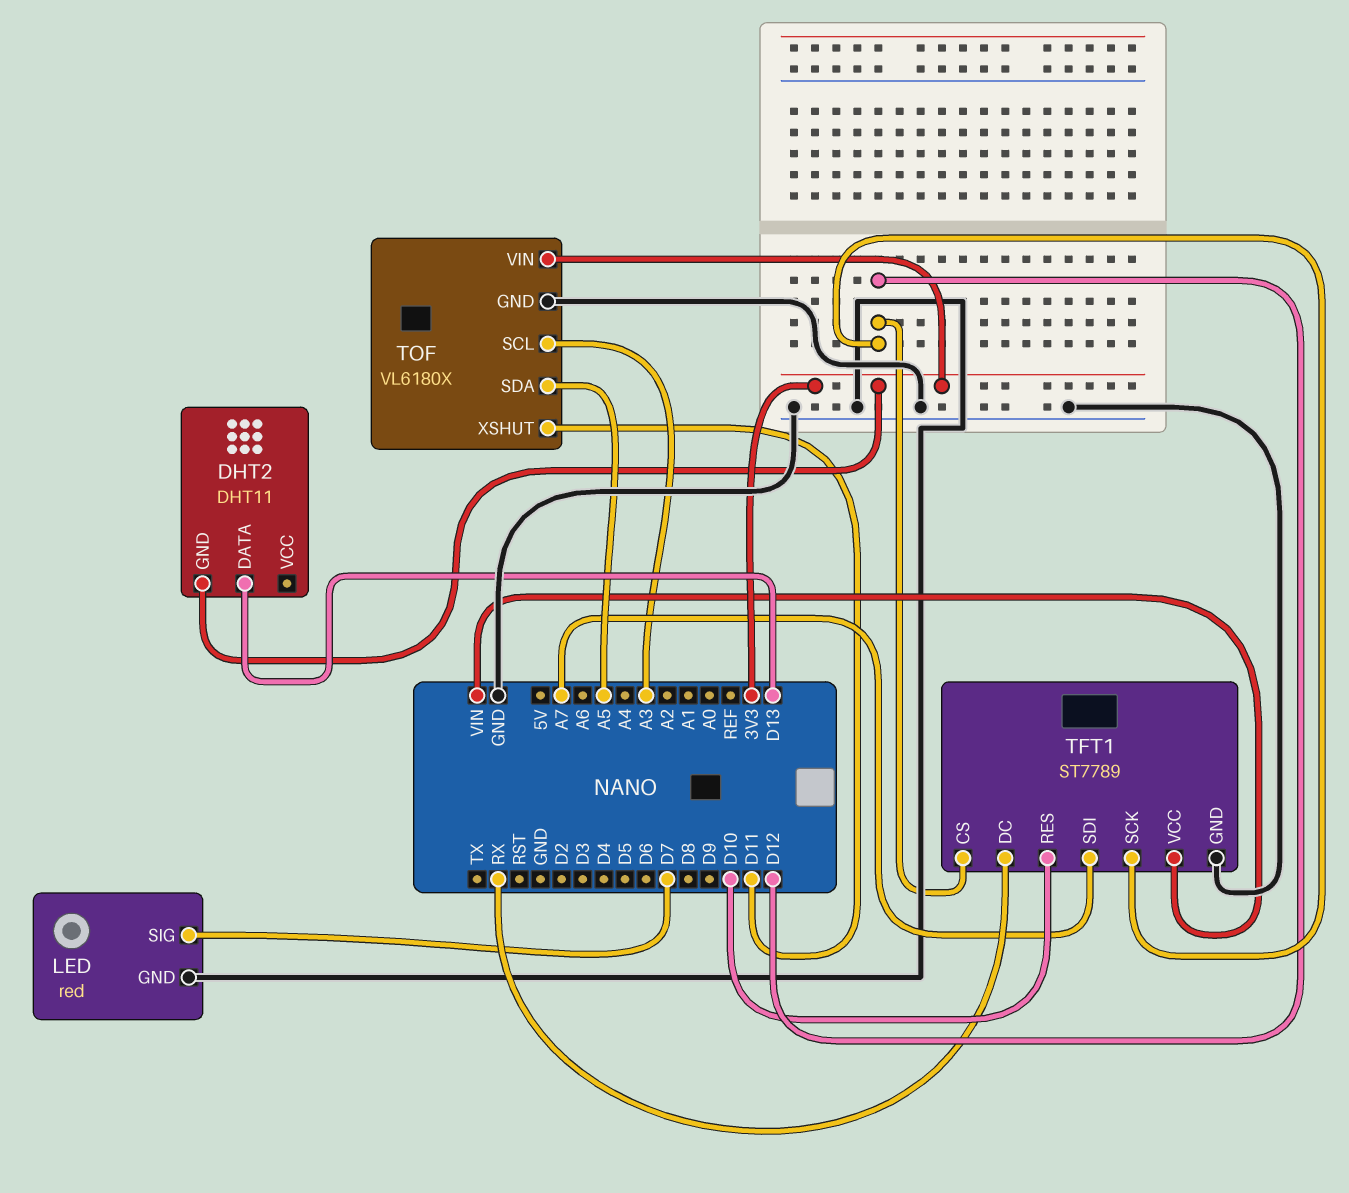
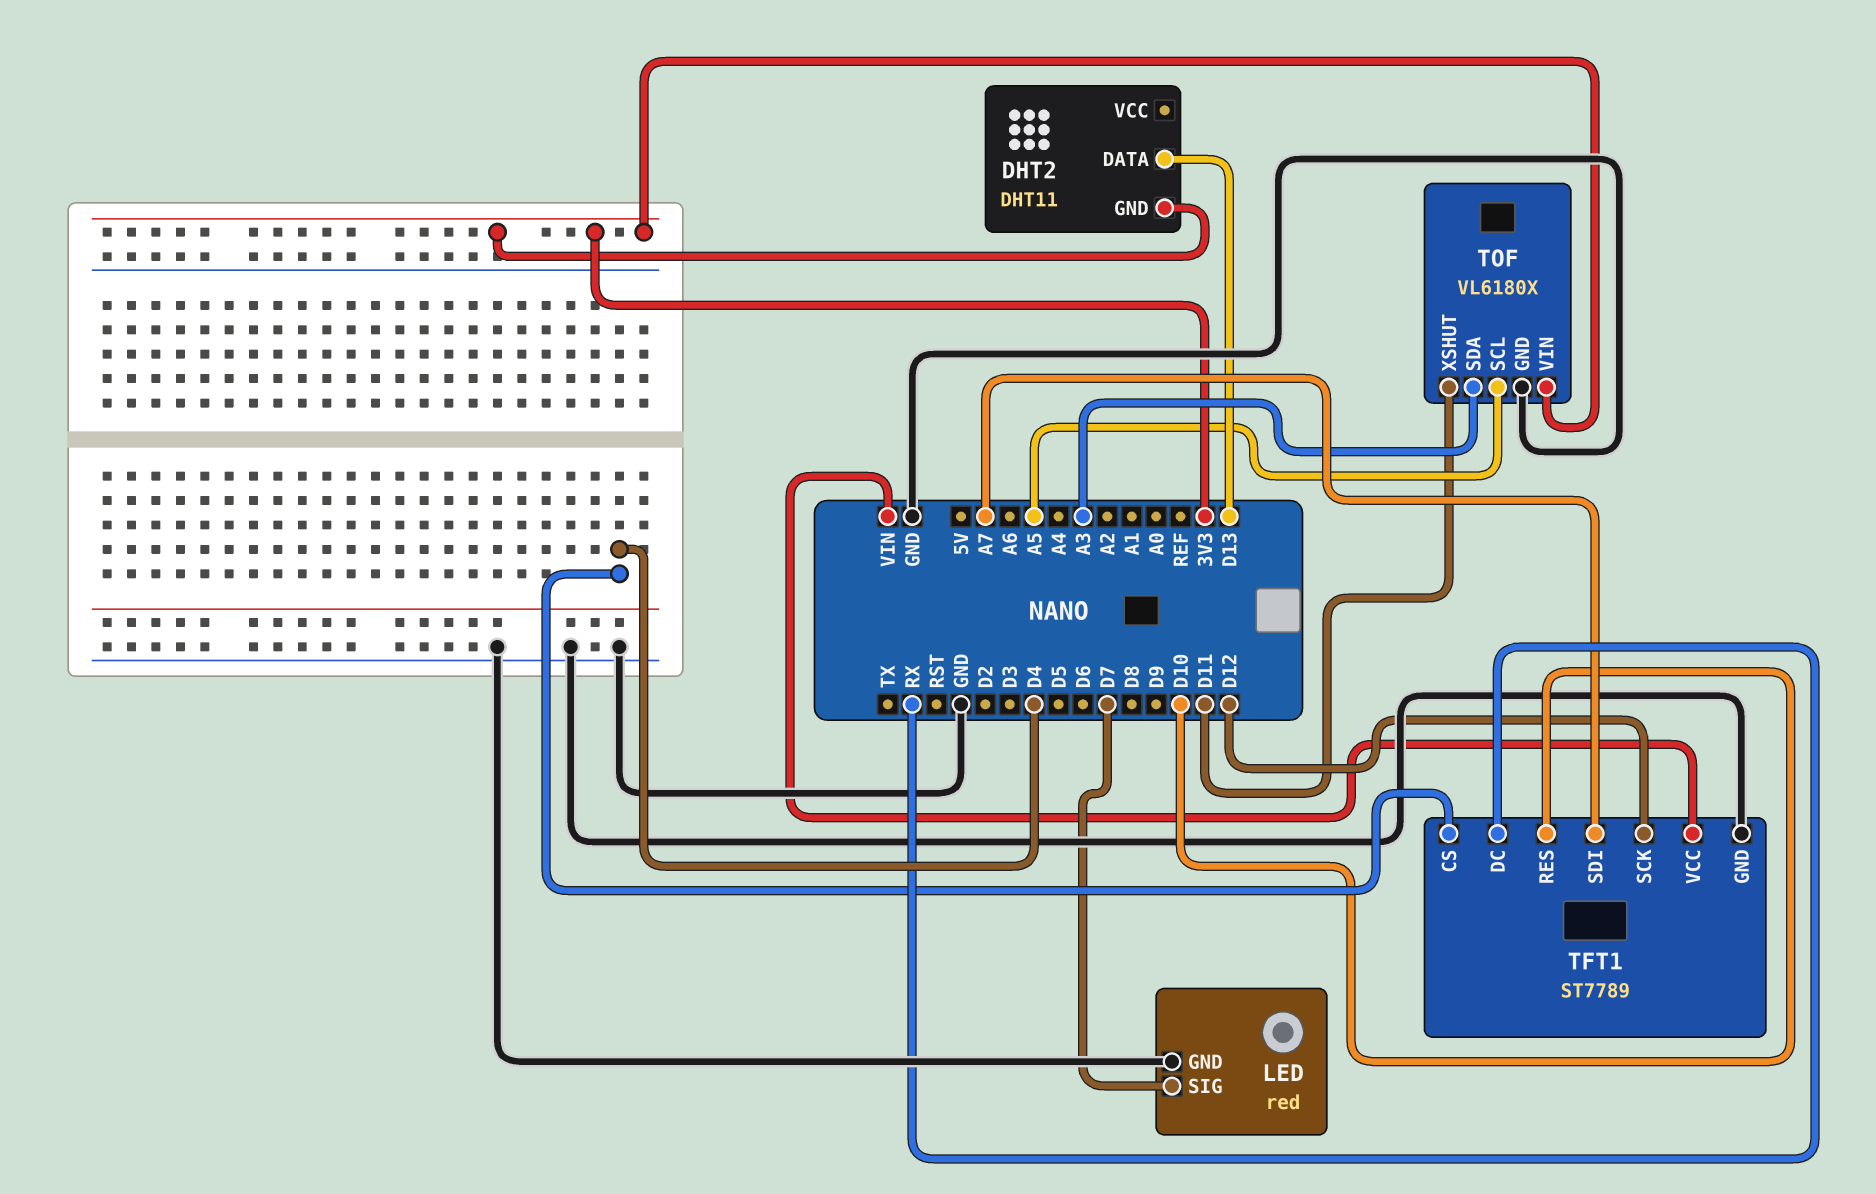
TFT1 pin CS: D12 -> D4
TOF pin SCL: A3 -> A5
TOF pin SDA: A5 -> A3

